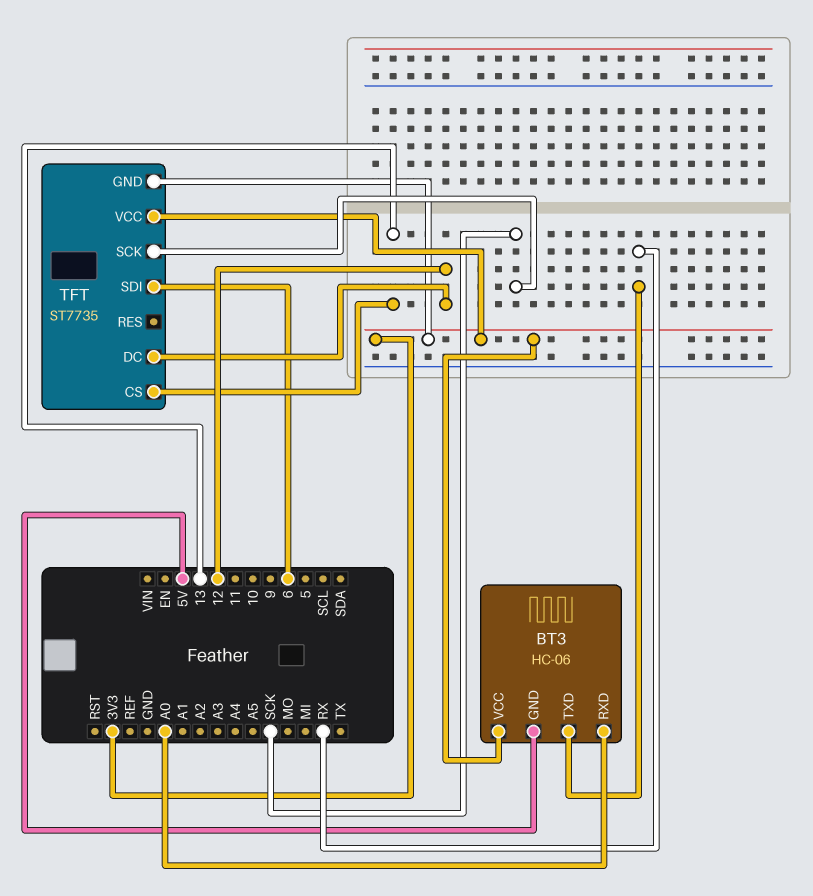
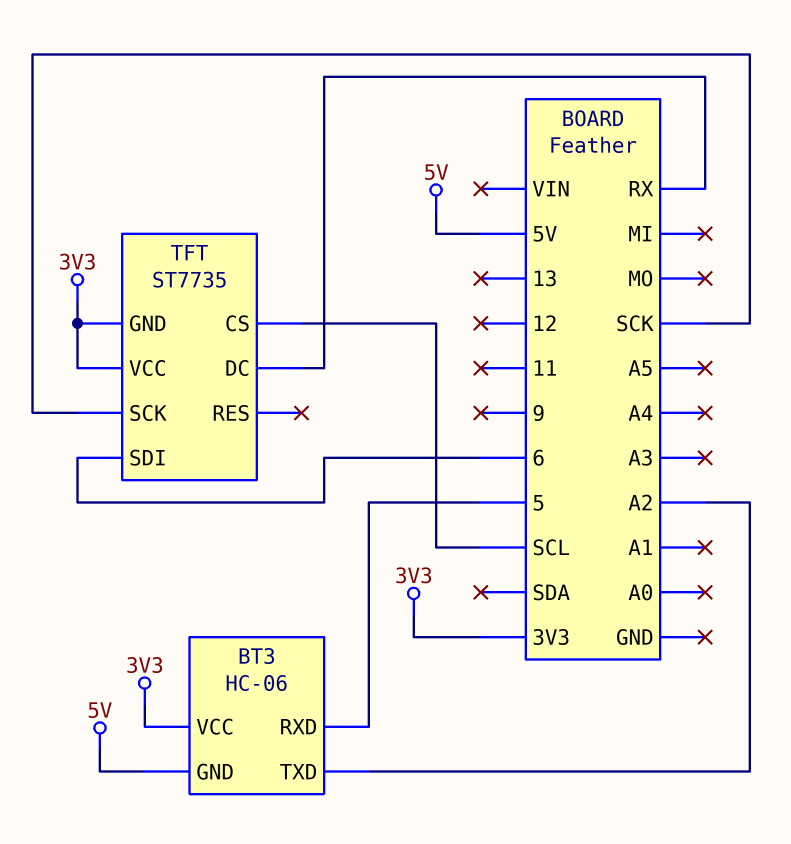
BT3 pin RXD: A0 -> 5
BT3 pin TXD: RX -> A2
TFT pin CS: 13 -> SCL
TFT pin DC: 12 -> RX

